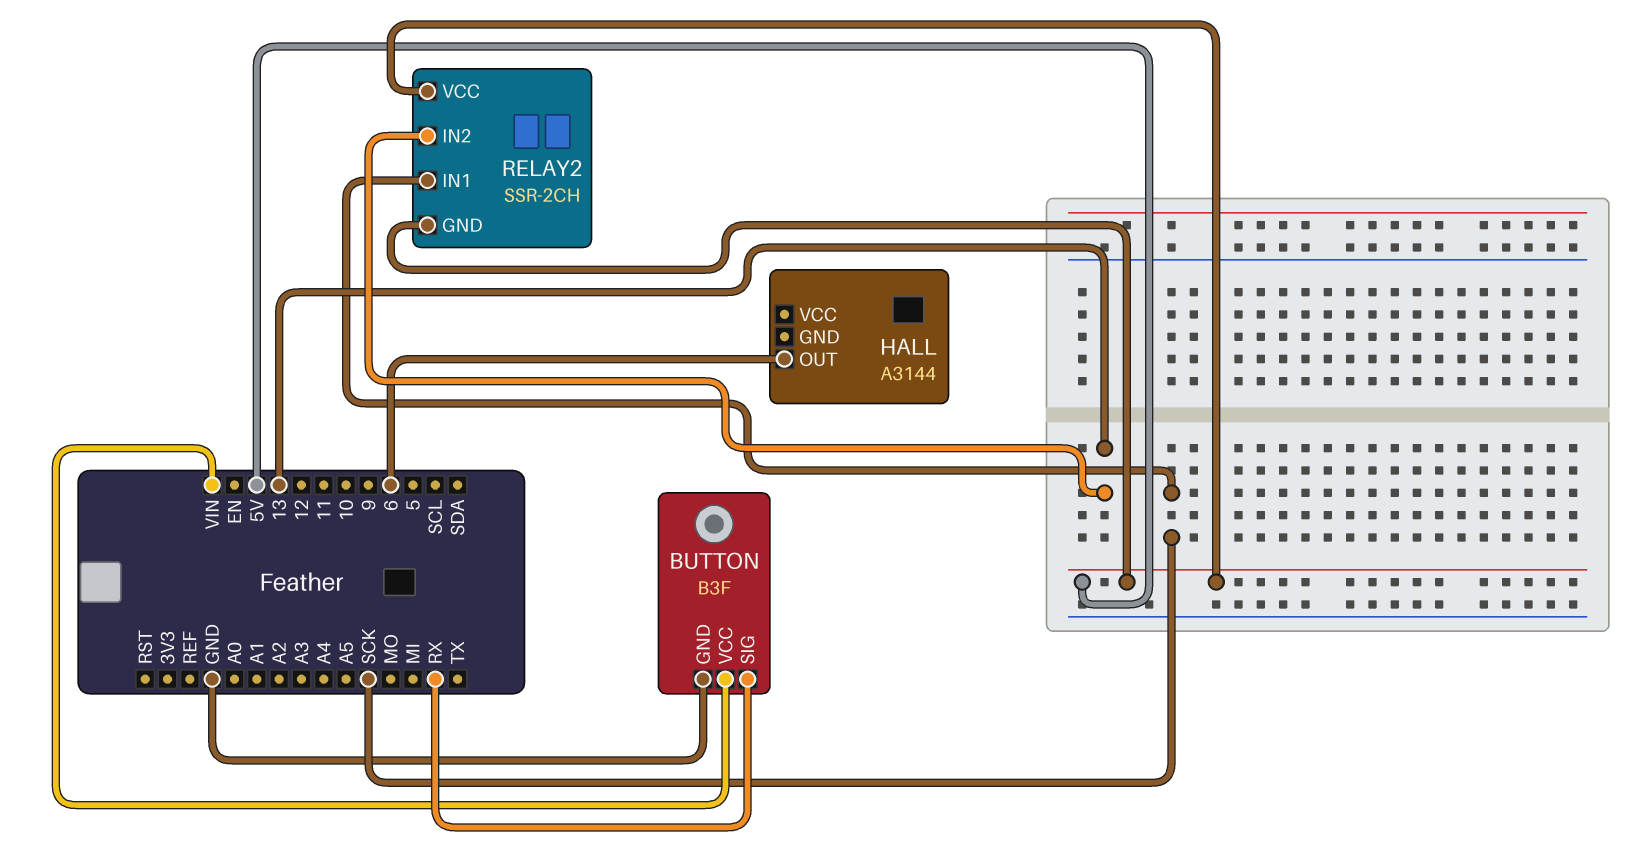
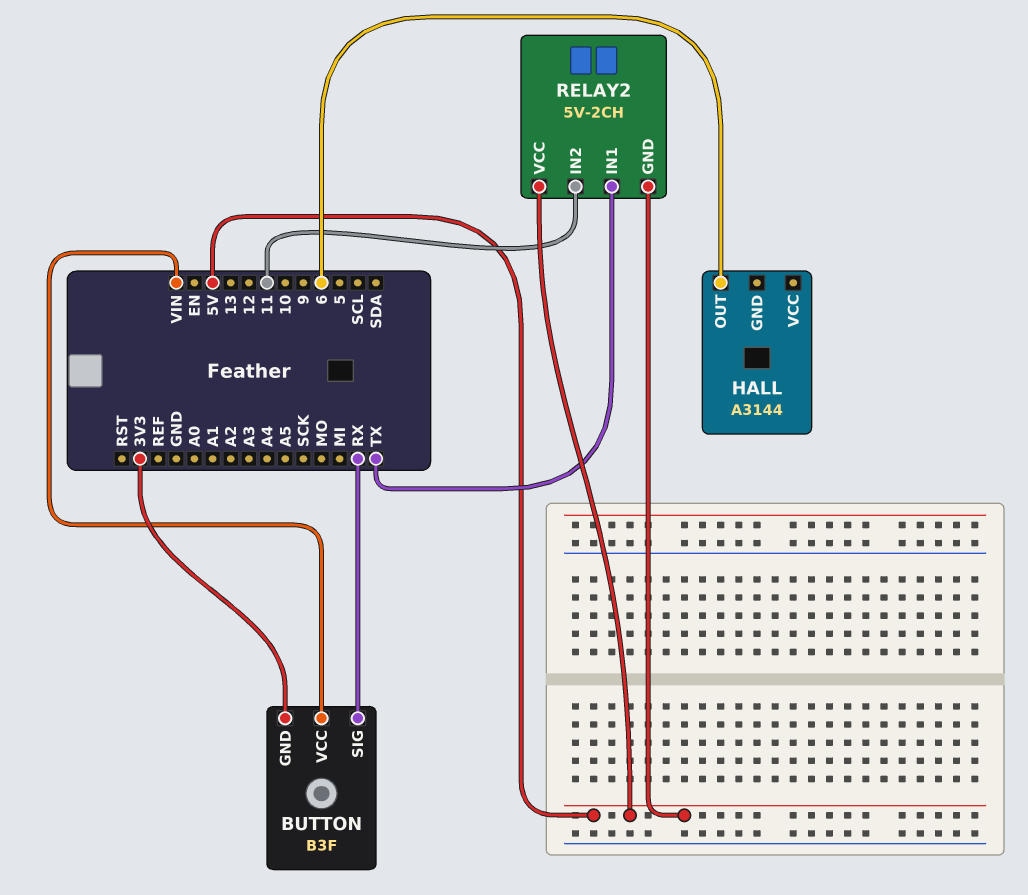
BUTTON pin GND: GND -> 3V3
RELAY2: SSR-2CH -> 5V-2CH
RELAY2 pin IN1: SCK -> TX
RELAY2 pin IN2: 13 -> 11

